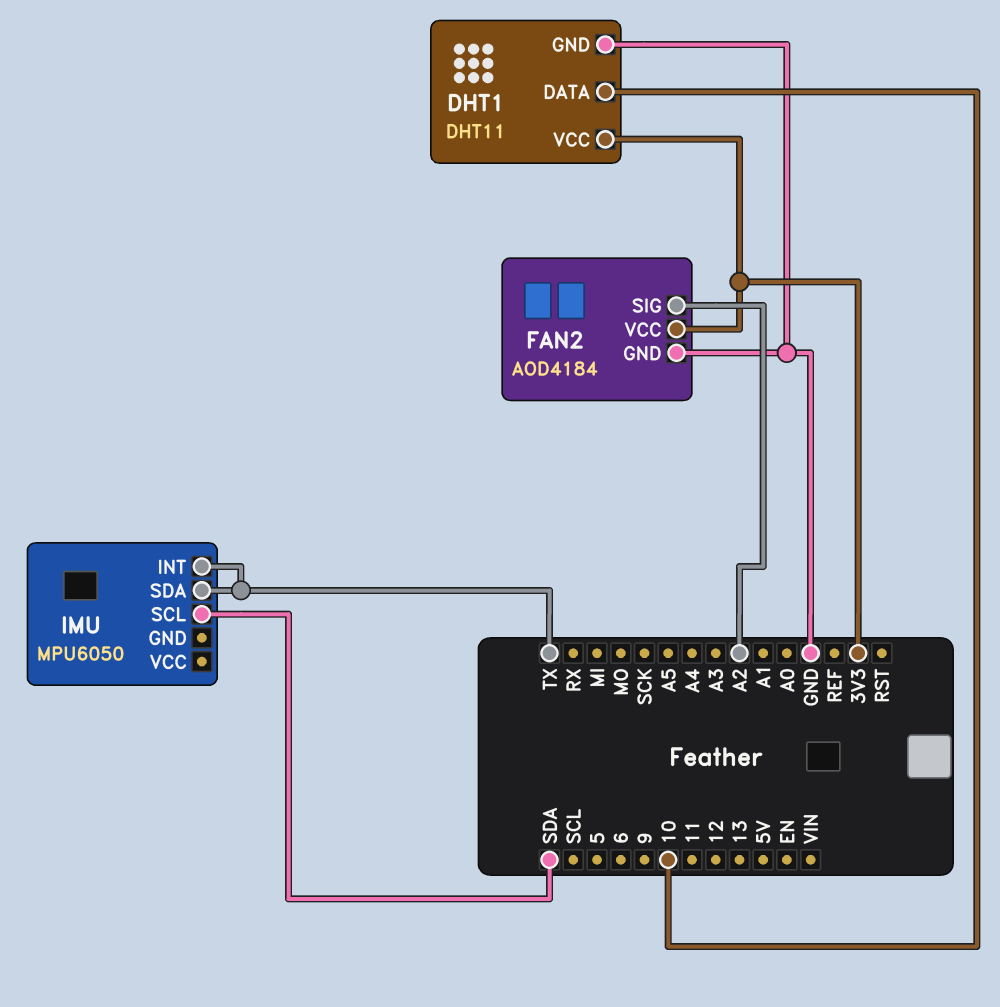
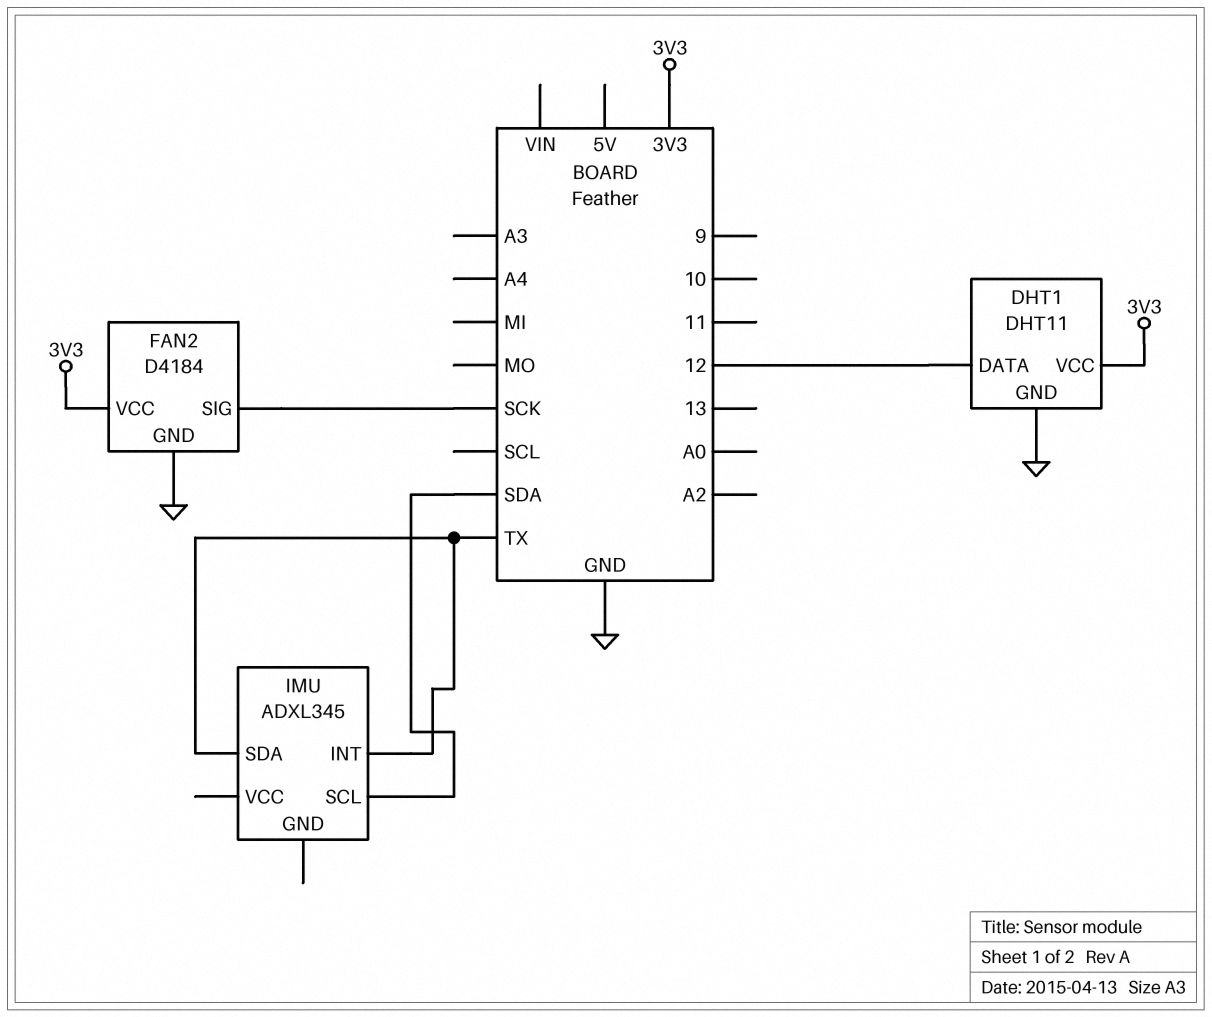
DHT1 pin DATA: 10 -> 12
FAN2: AOD4184 -> D4184
FAN2 pin SIG: A2 -> SCK
IMU: MPU6050 -> ADXL345

